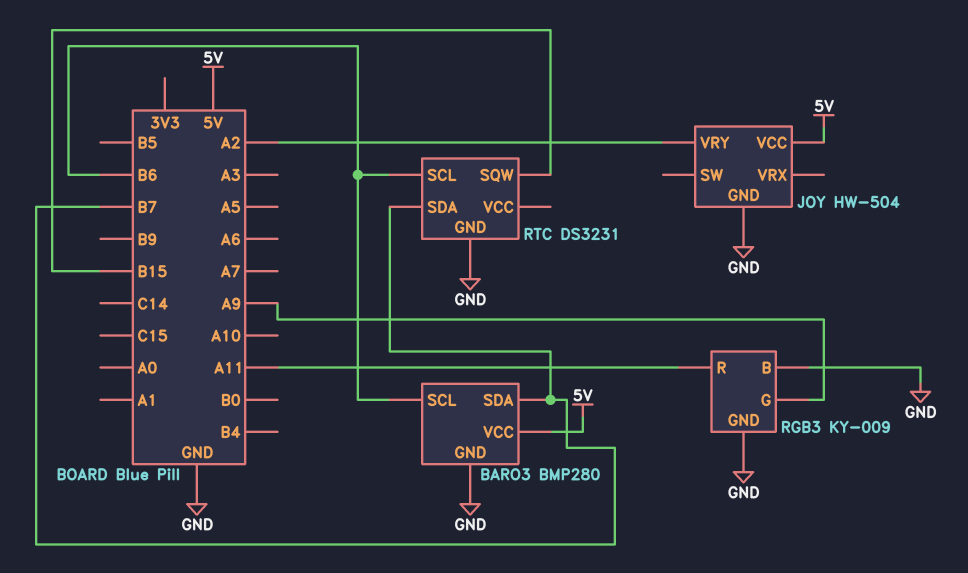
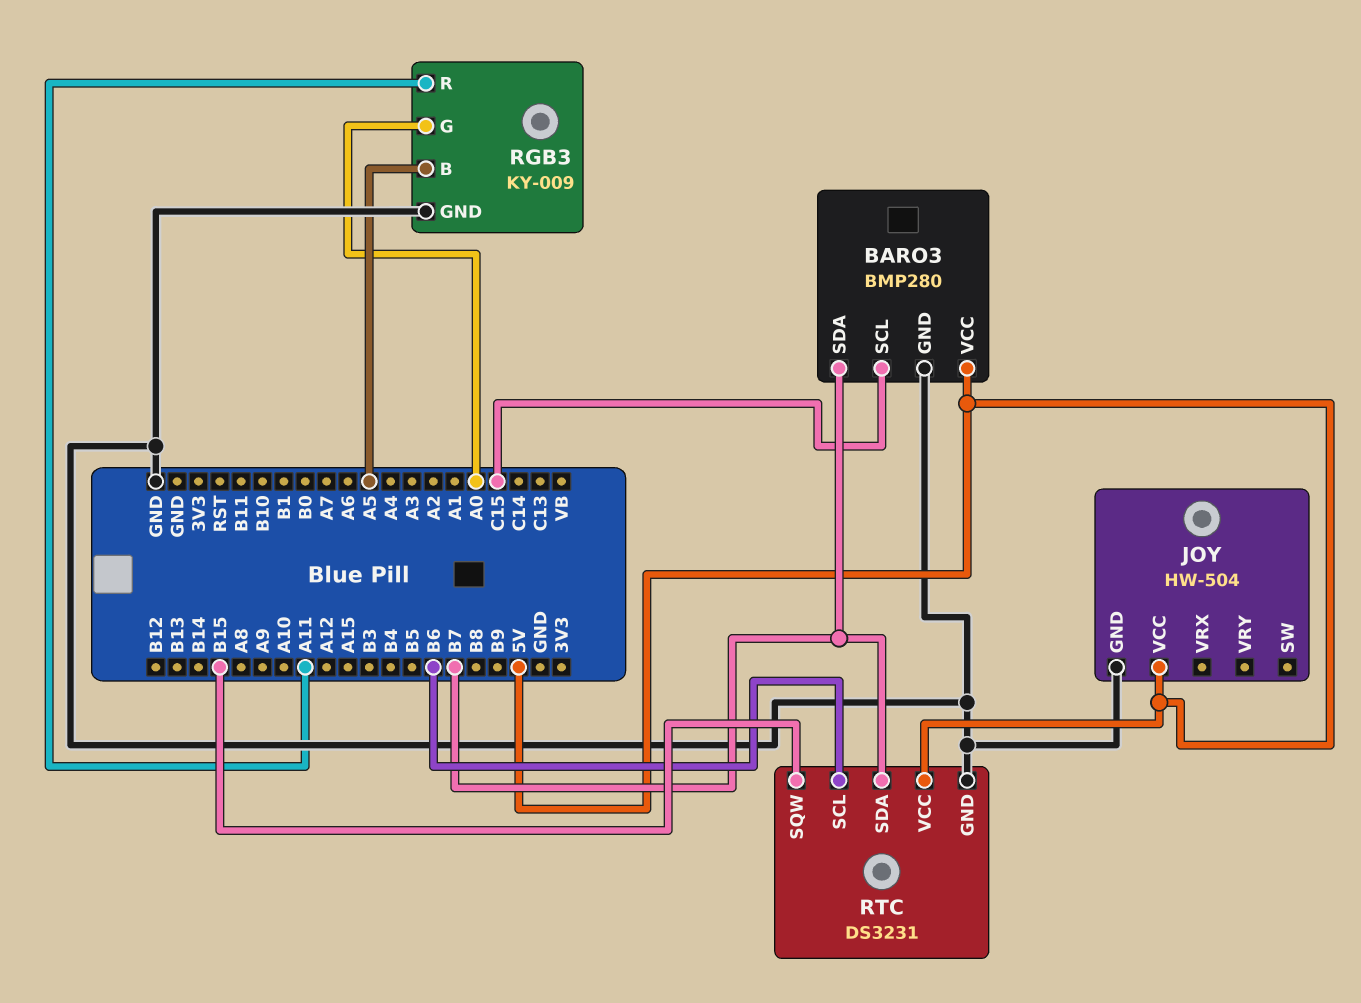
BARO3 pin SCL: B6 -> C15
JOY pin VRY: A2 -> none
RGB3 pin B: GND -> A5
RGB3 pin G: A9 -> A0
RTC pin VCC: none -> 5V

